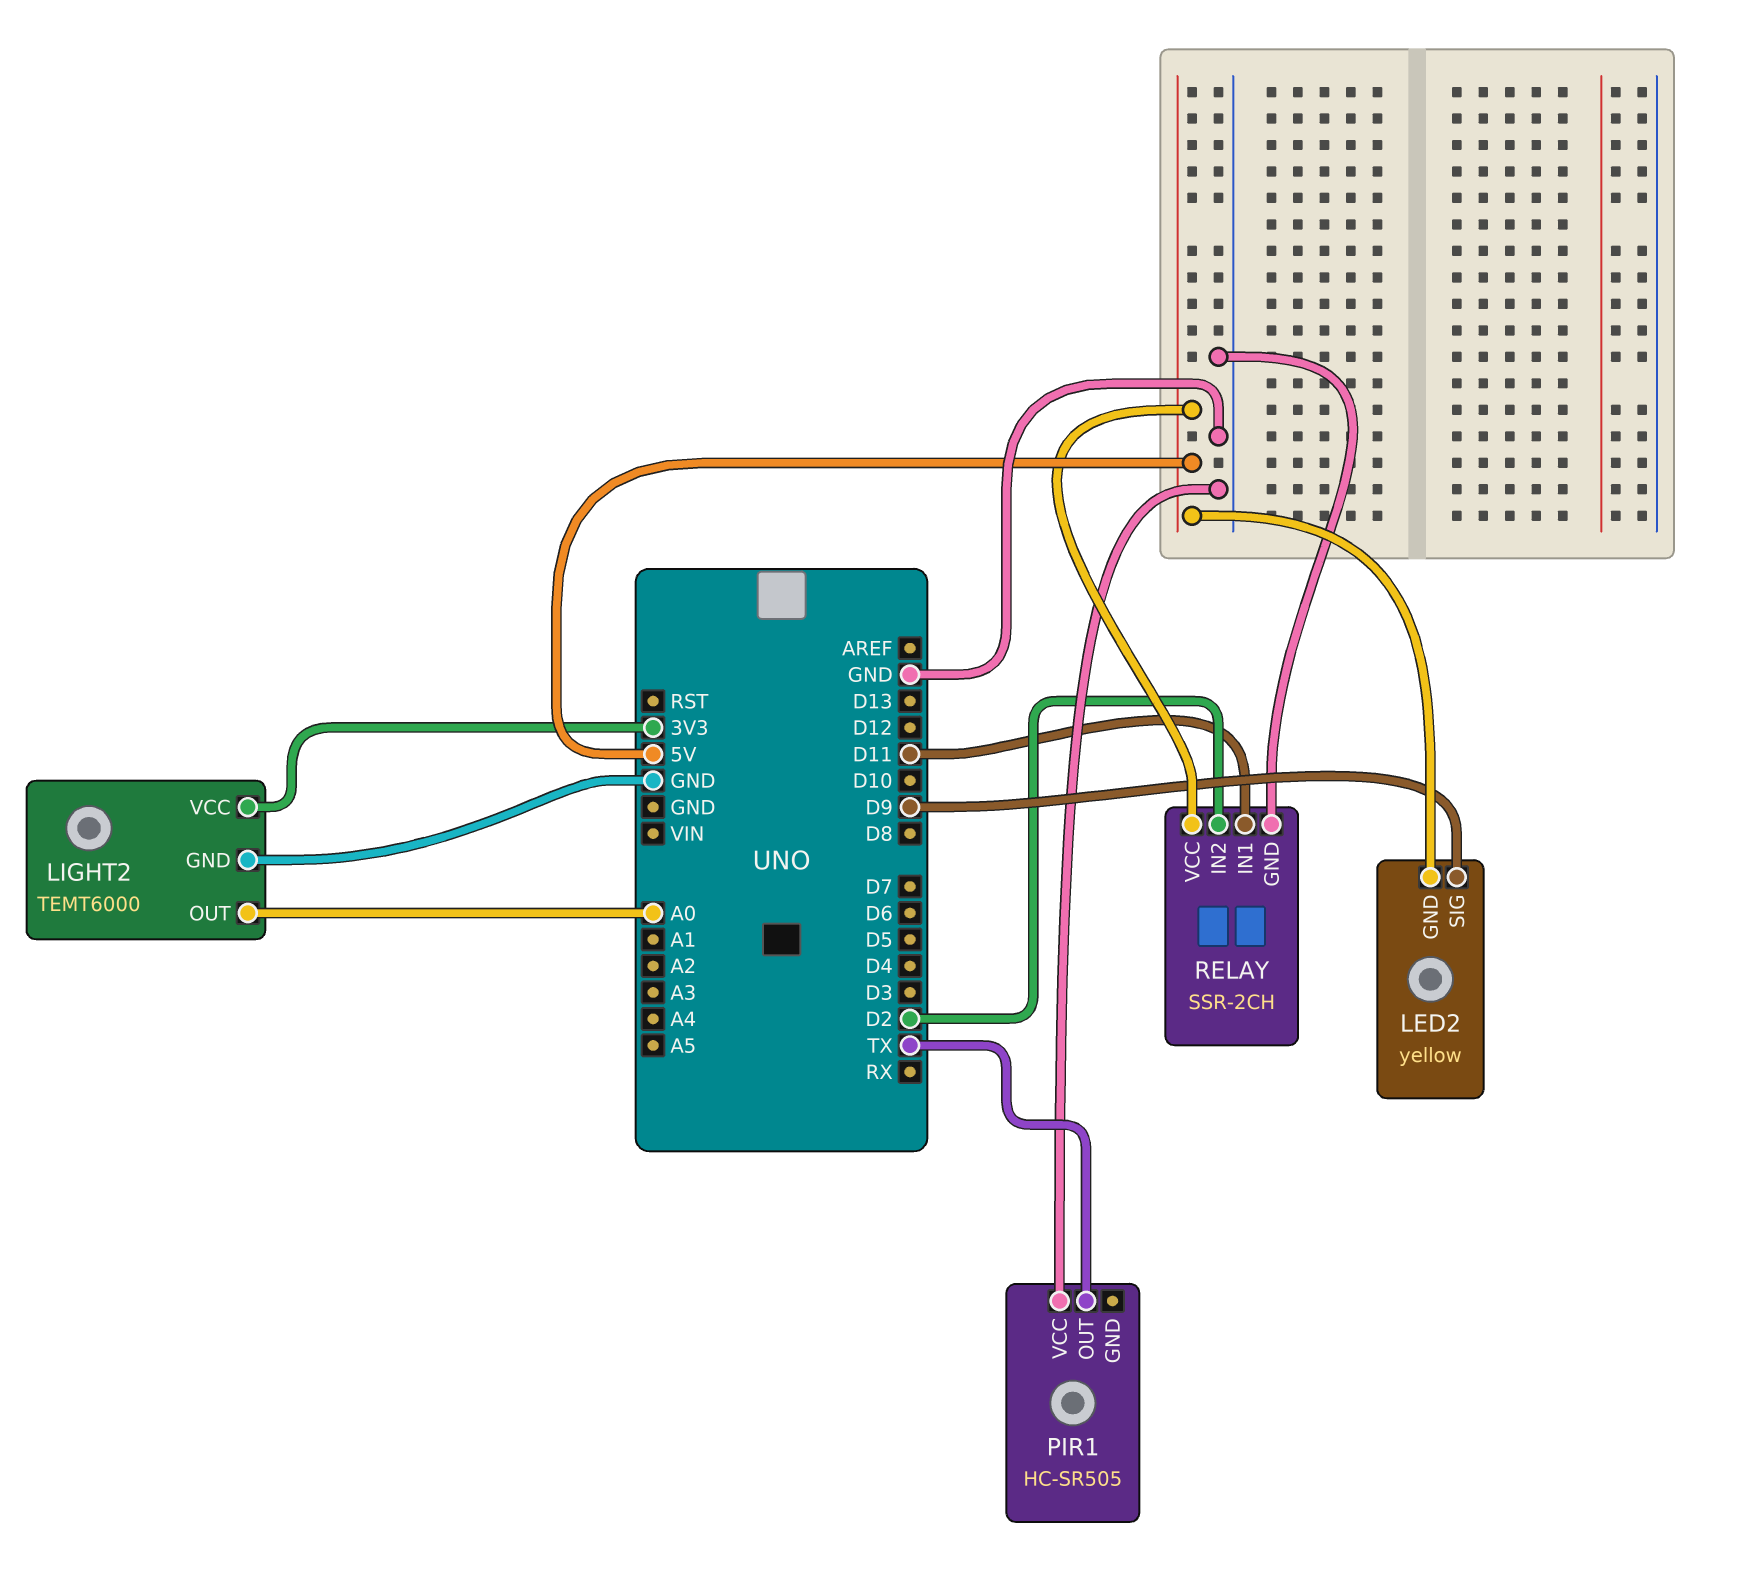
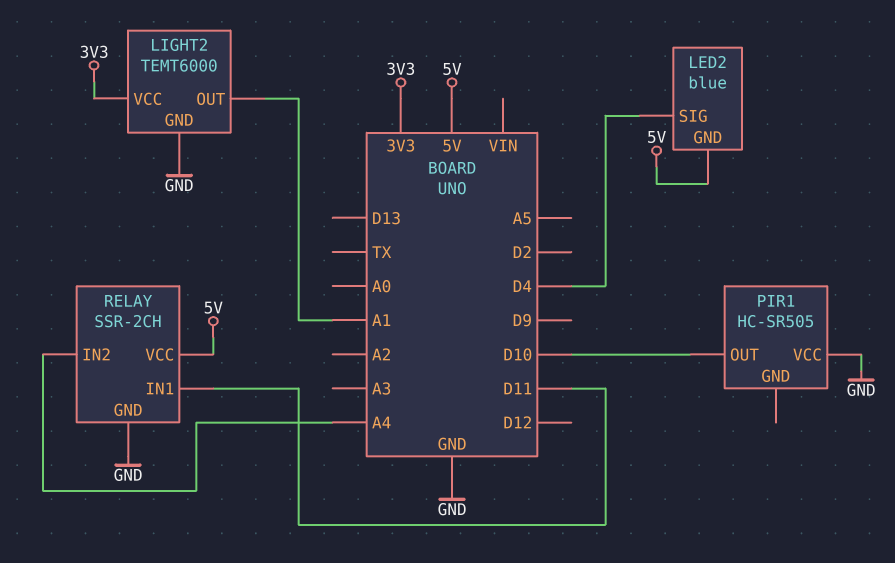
LED2: yellow -> blue
LED2 pin SIG: D9 -> D4
LIGHT2 pin OUT: A0 -> A1
PIR1 pin OUT: TX -> D10
RELAY pin IN2: D2 -> A4

